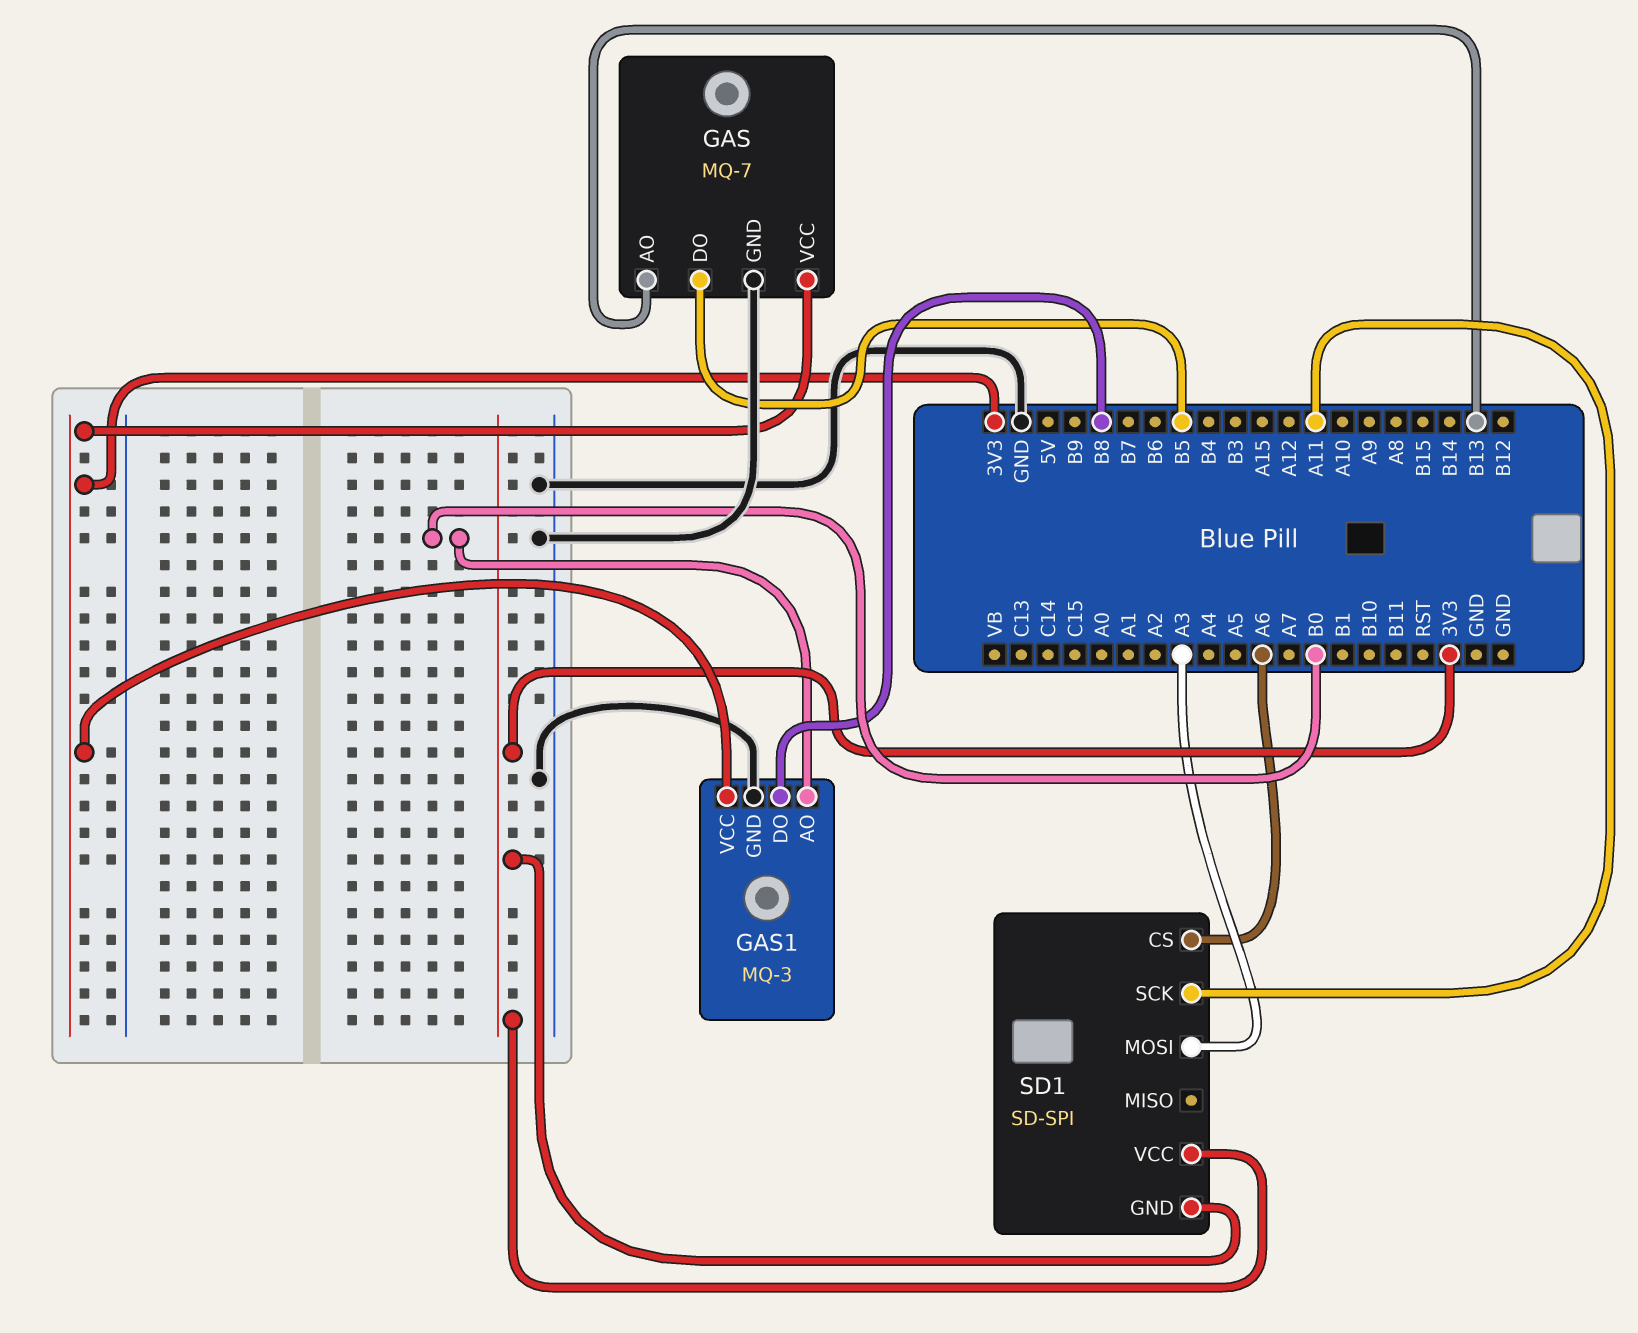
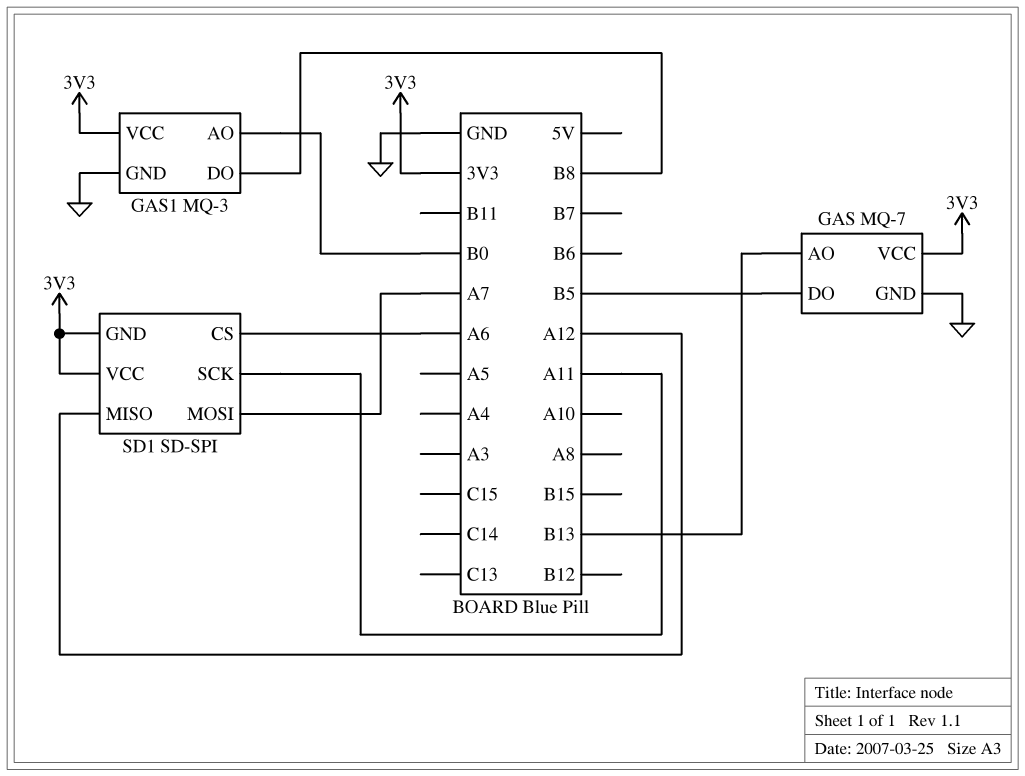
SD1 pin MISO: none -> A12
SD1 pin MOSI: A3 -> A7

